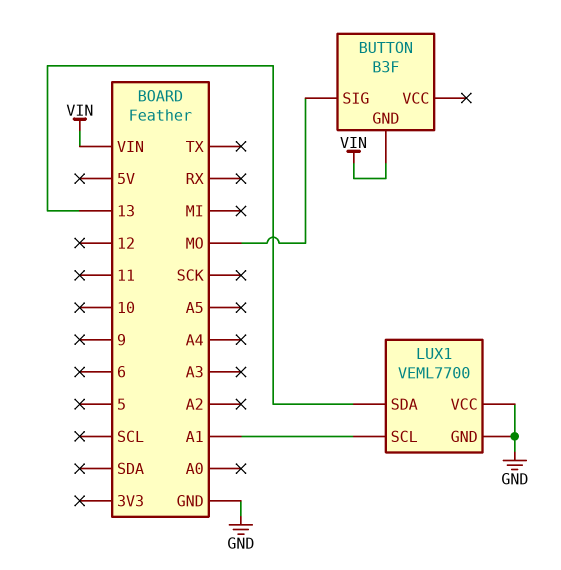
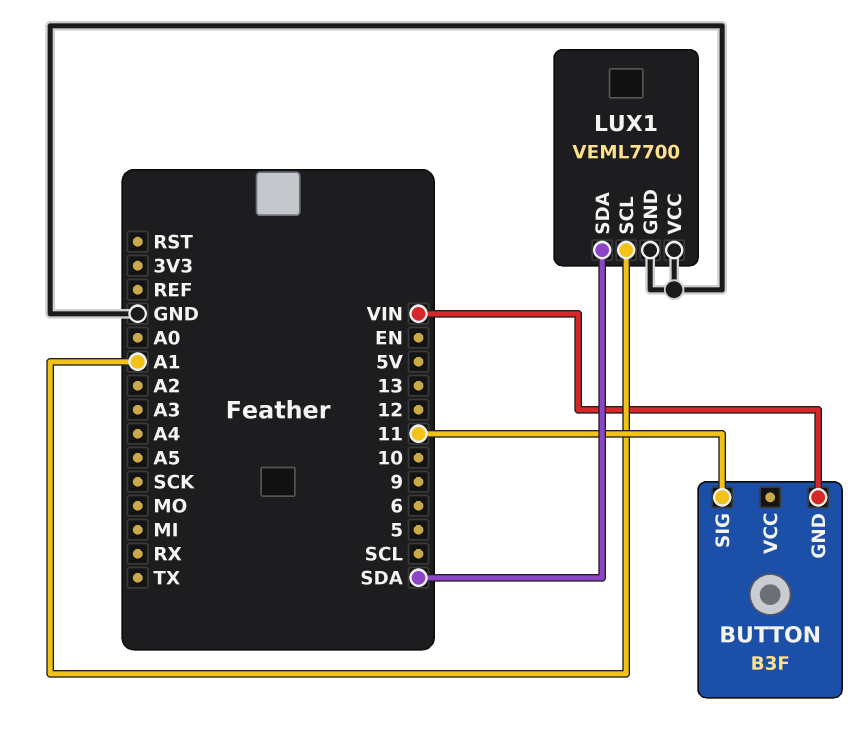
BUTTON pin SIG: MO -> 11
LUX1 pin SDA: 13 -> SDA

